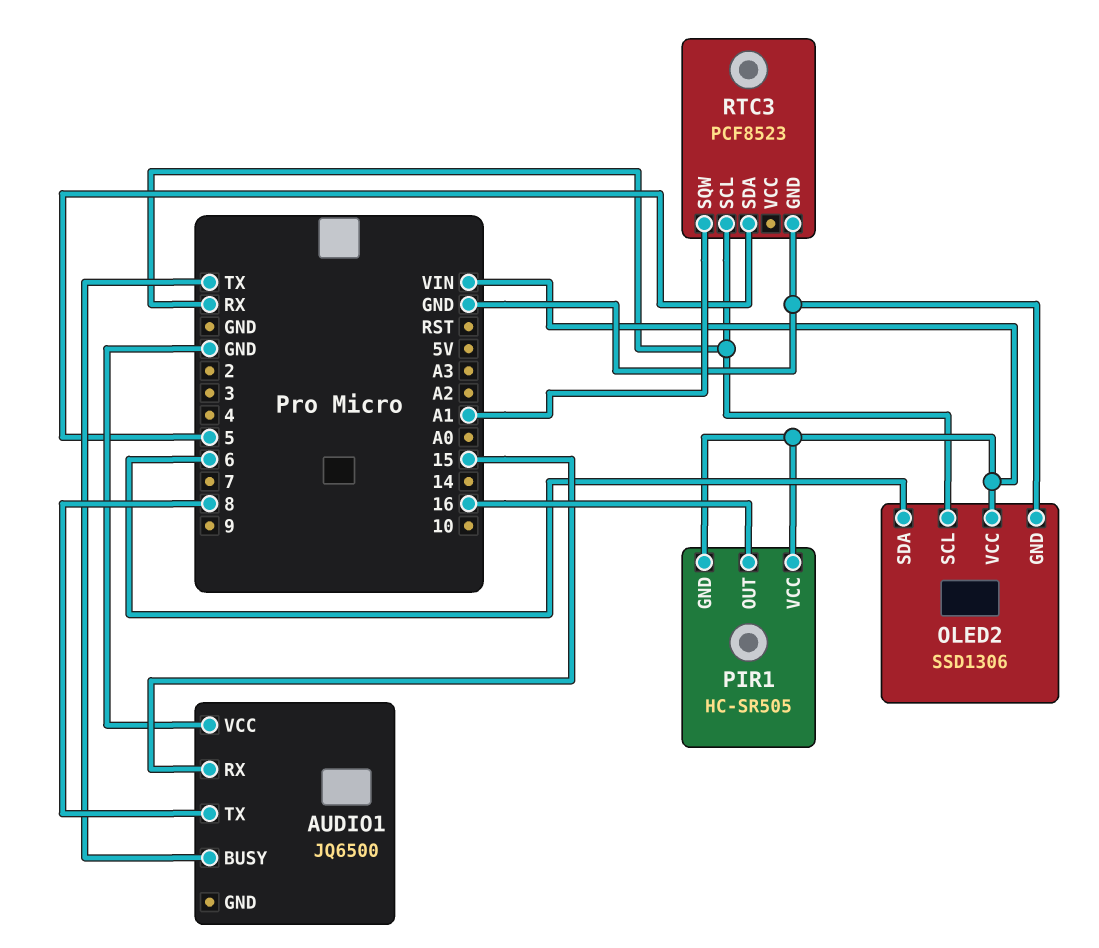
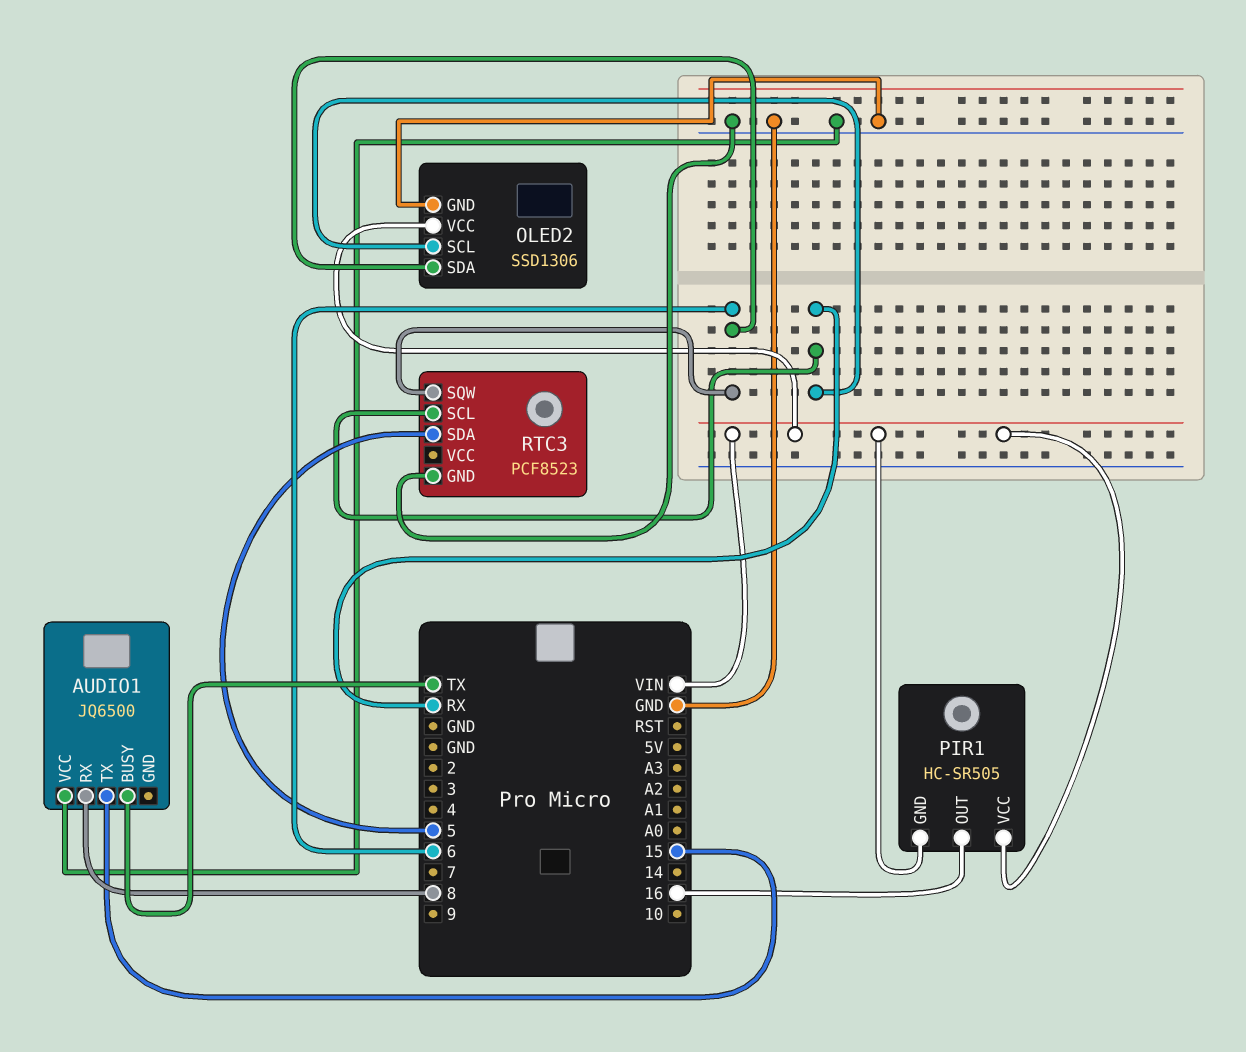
AUDIO1 pin RX: 15 -> 8
AUDIO1 pin TX: 8 -> 15
RTC3 pin SQW: A1 -> 6

